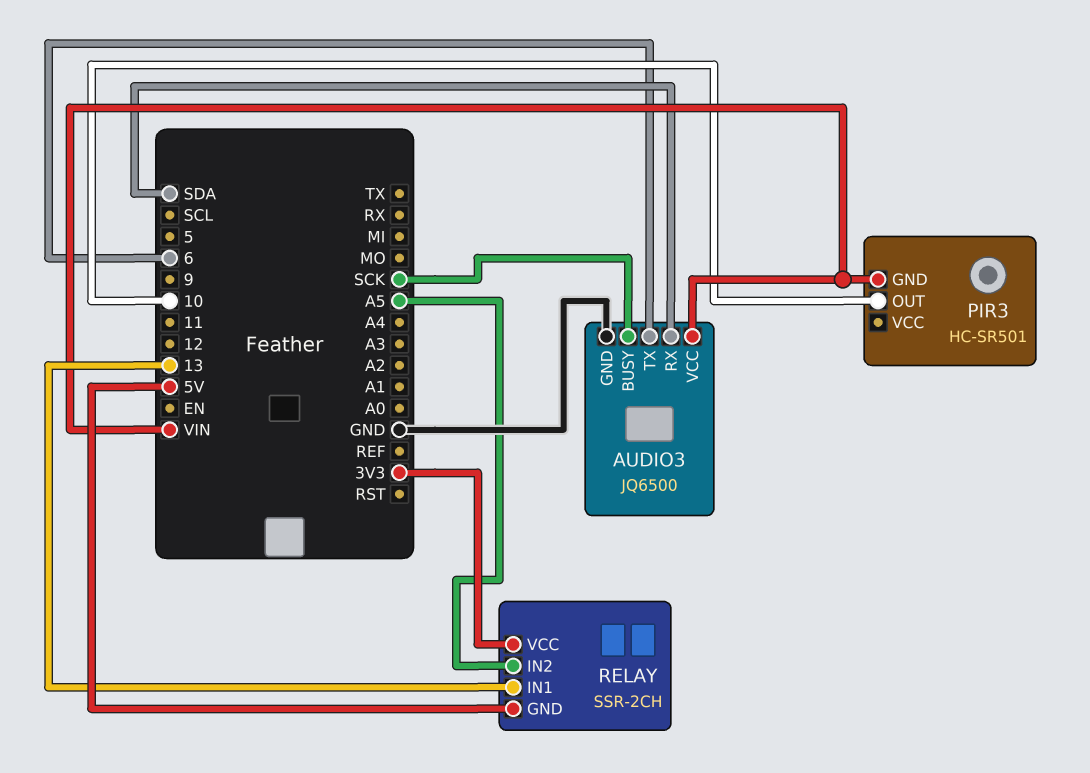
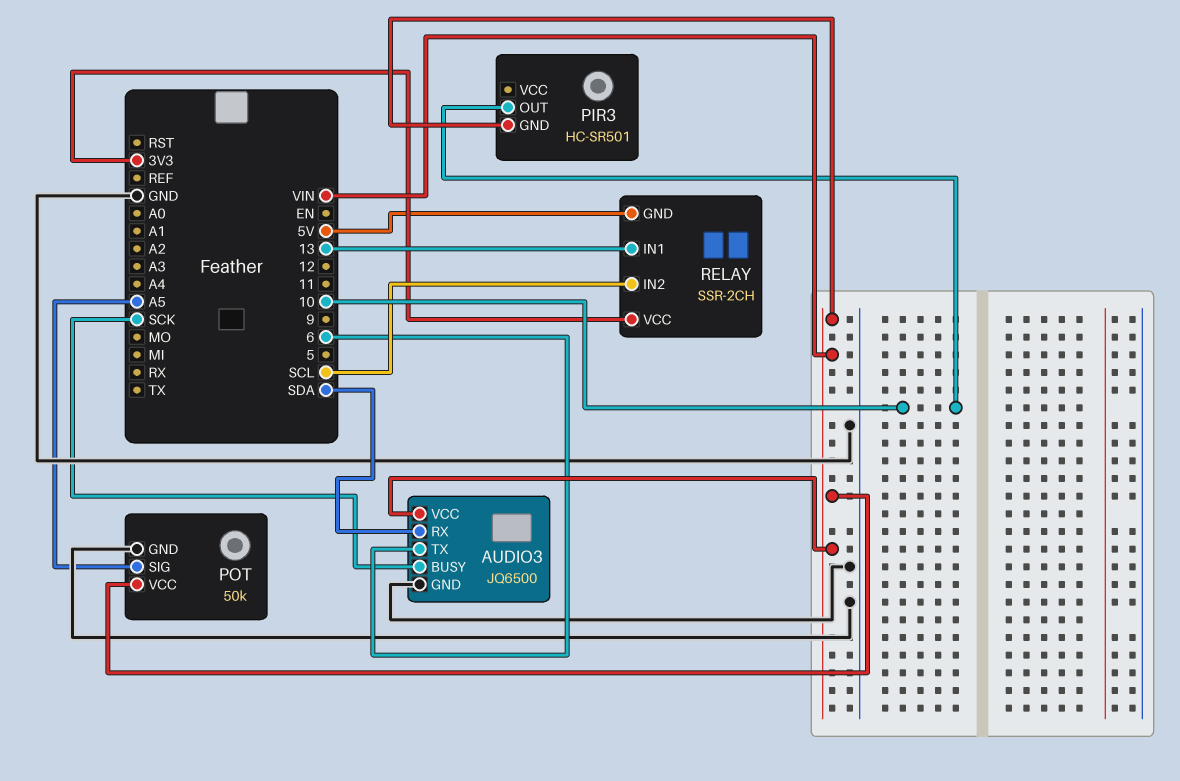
POT: none -> 50k
POT pin GND: none -> GND
POT pin SIG: none -> A5
POT pin VCC: none -> VIN
RELAY pin IN2: A5 -> SCL

